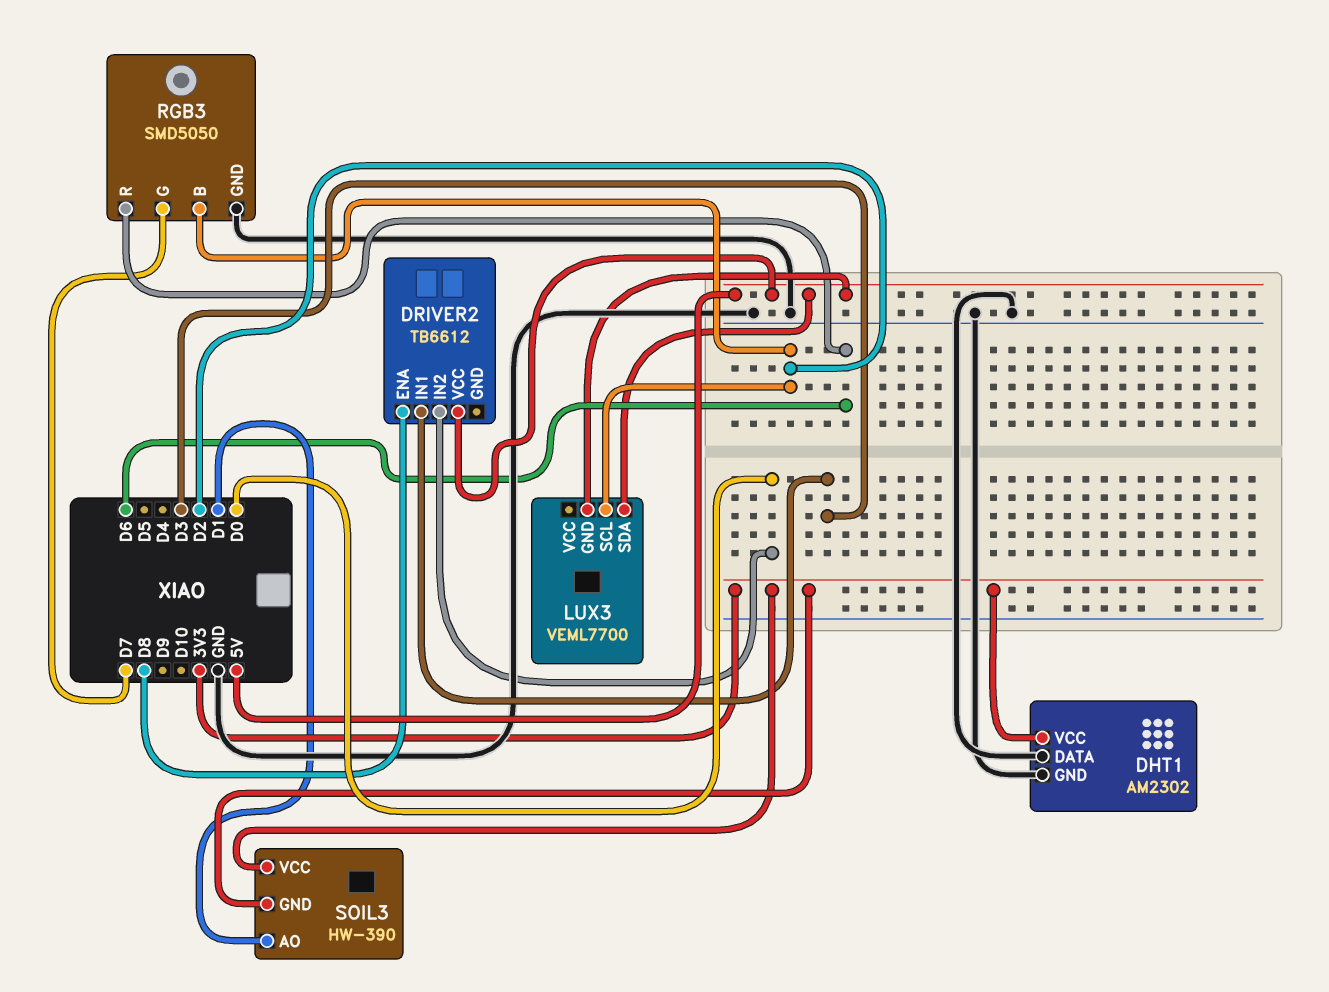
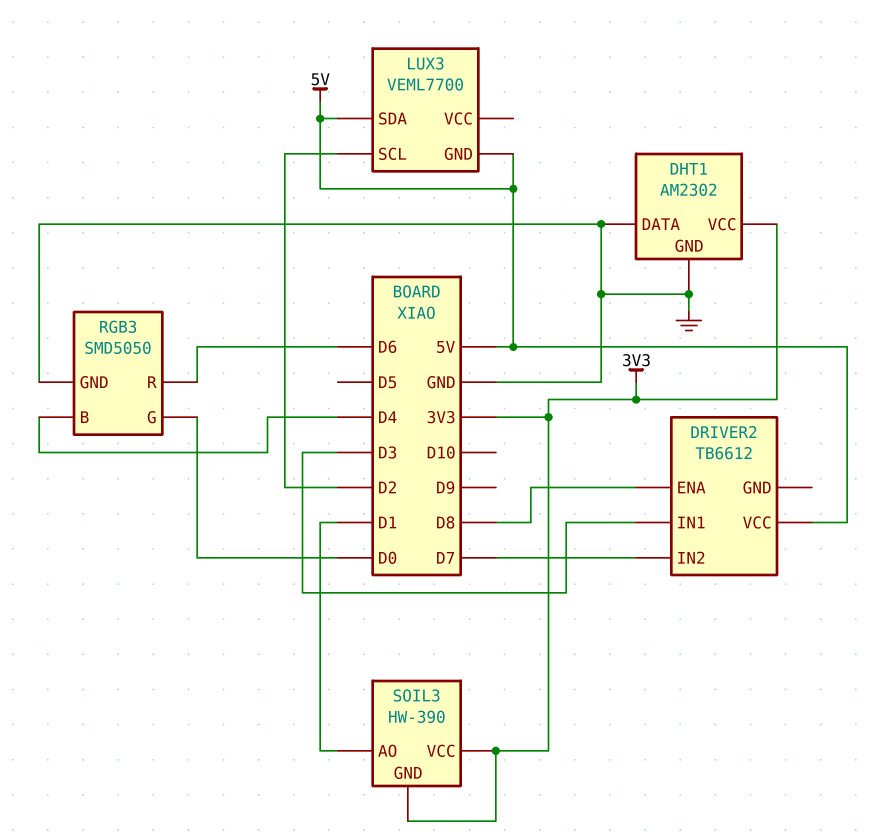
DRIVER2 pin IN2: D0 -> D7
RGB3 pin B: D2 -> D4
RGB3 pin G: D7 -> D0

